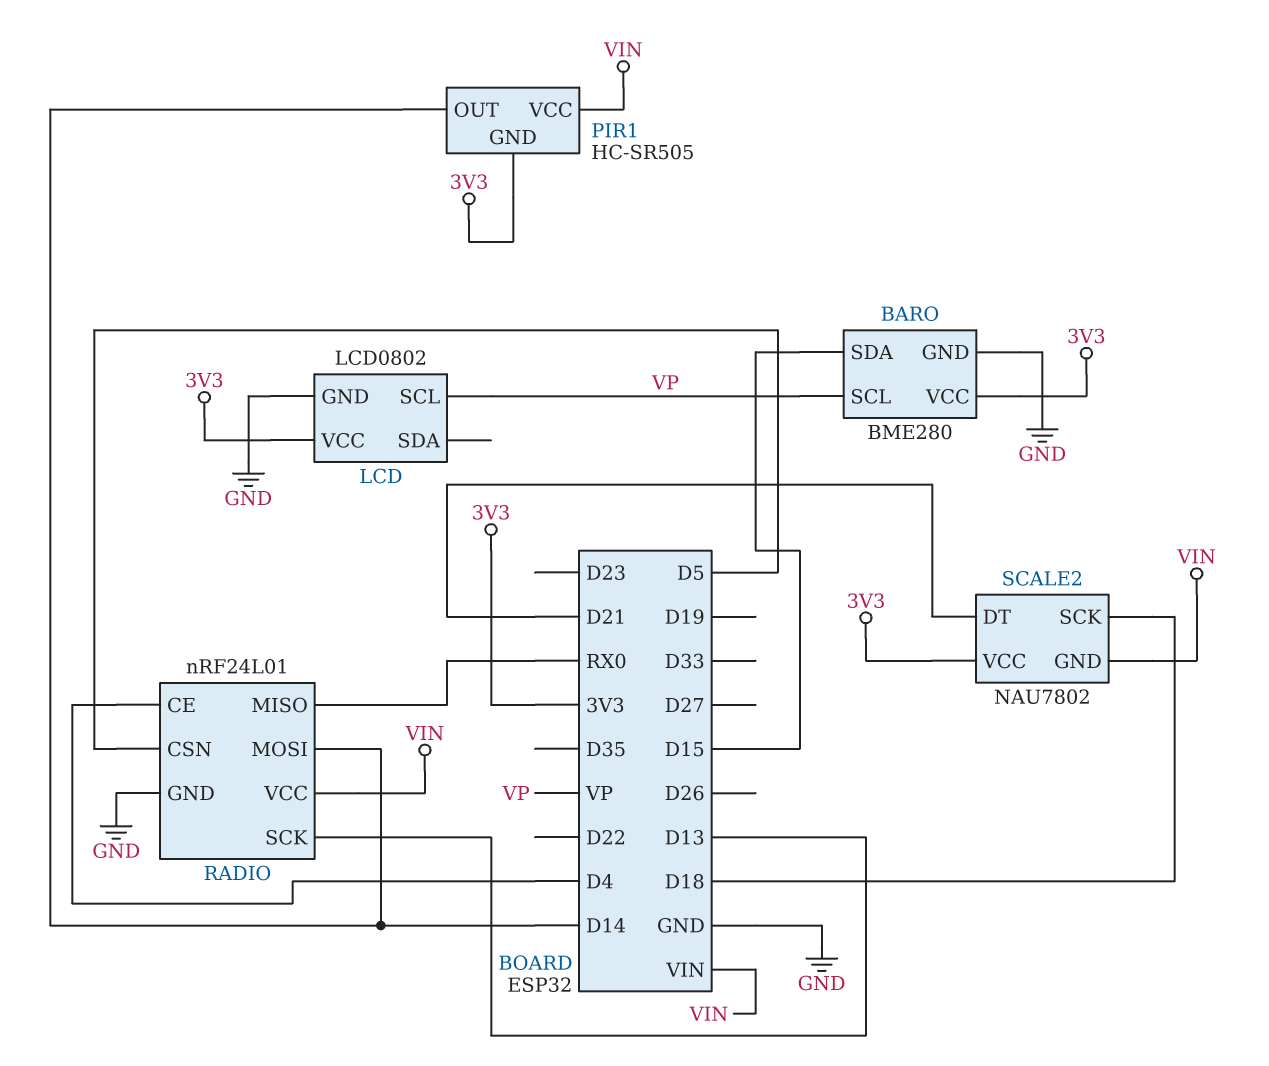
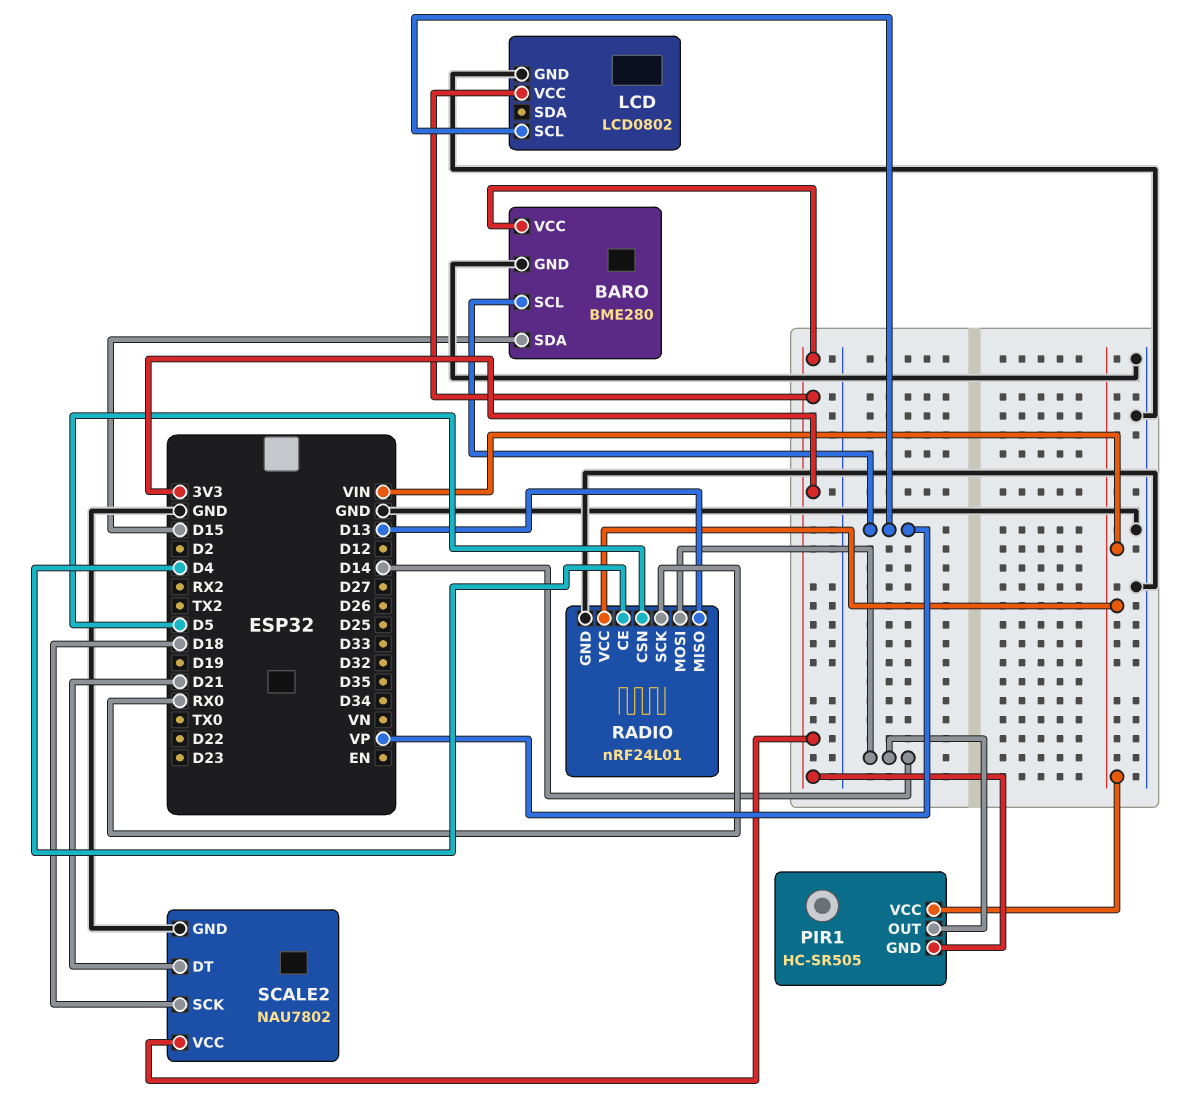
RADIO pin MISO: RX0 -> D13
RADIO pin SCK: D13 -> RX0
SCALE2 pin GND: VIN -> GND

